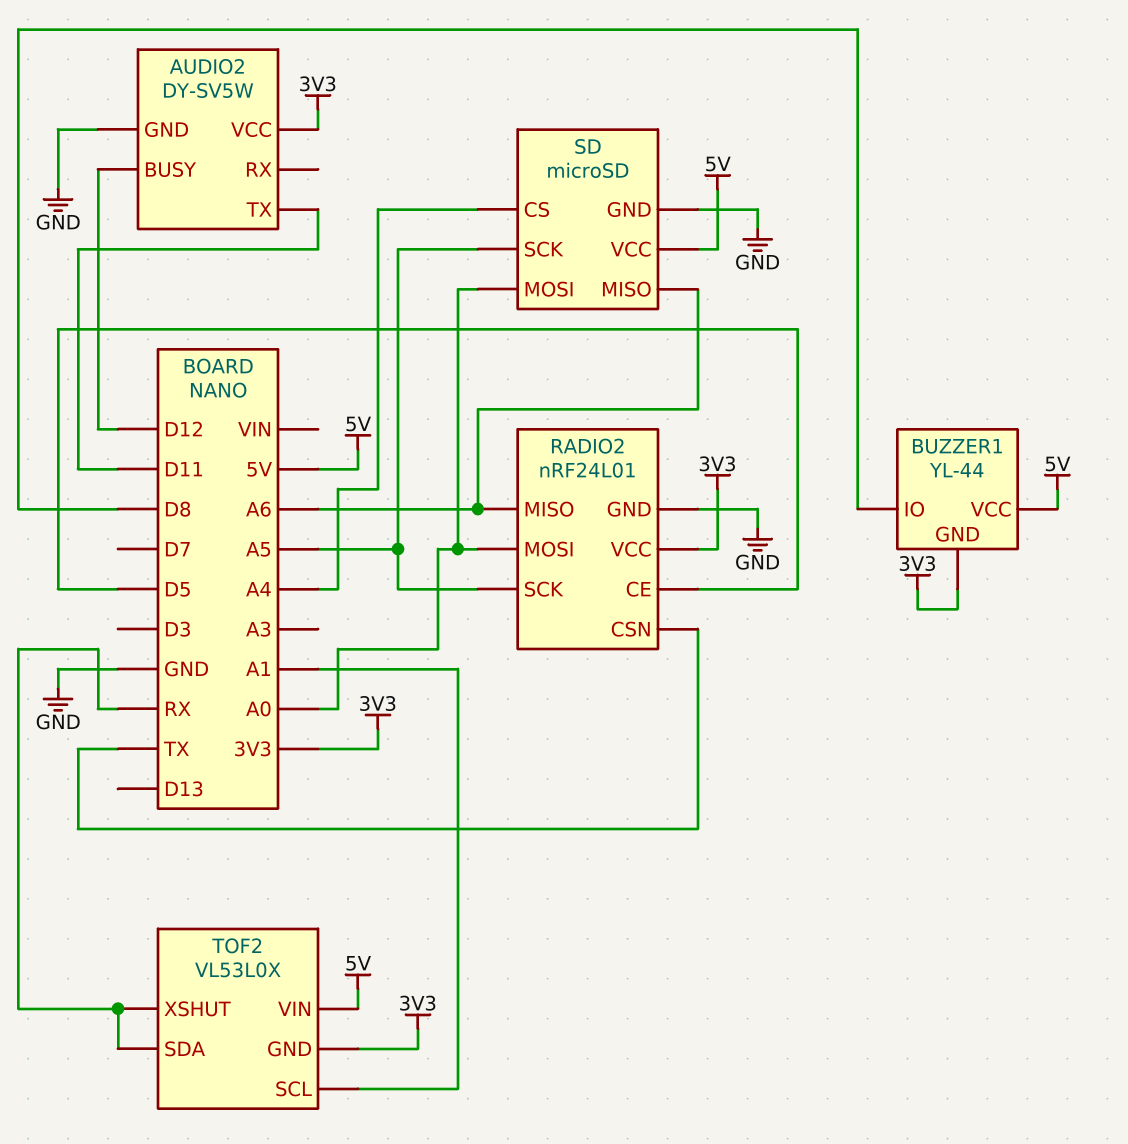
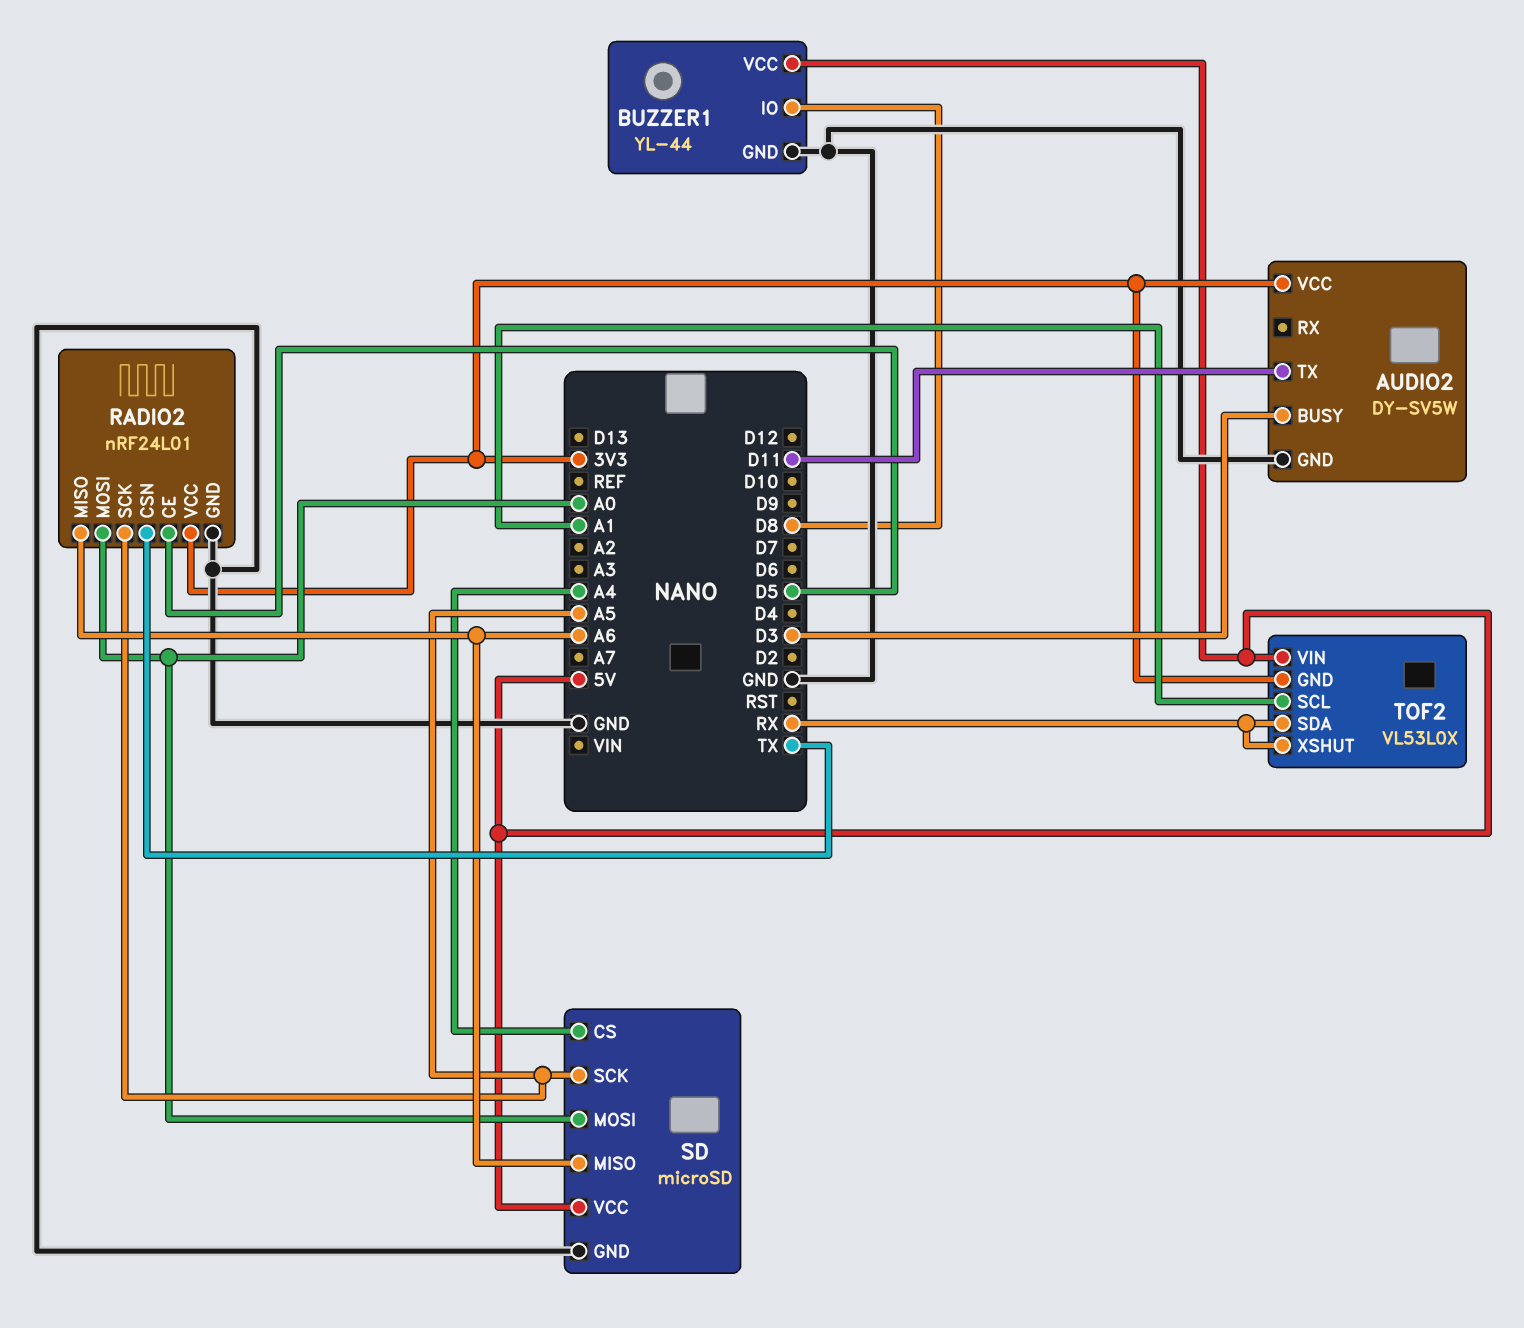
AUDIO2 pin BUSY: D12 -> D3
BUZZER1 pin GND: 3V3 -> GND

